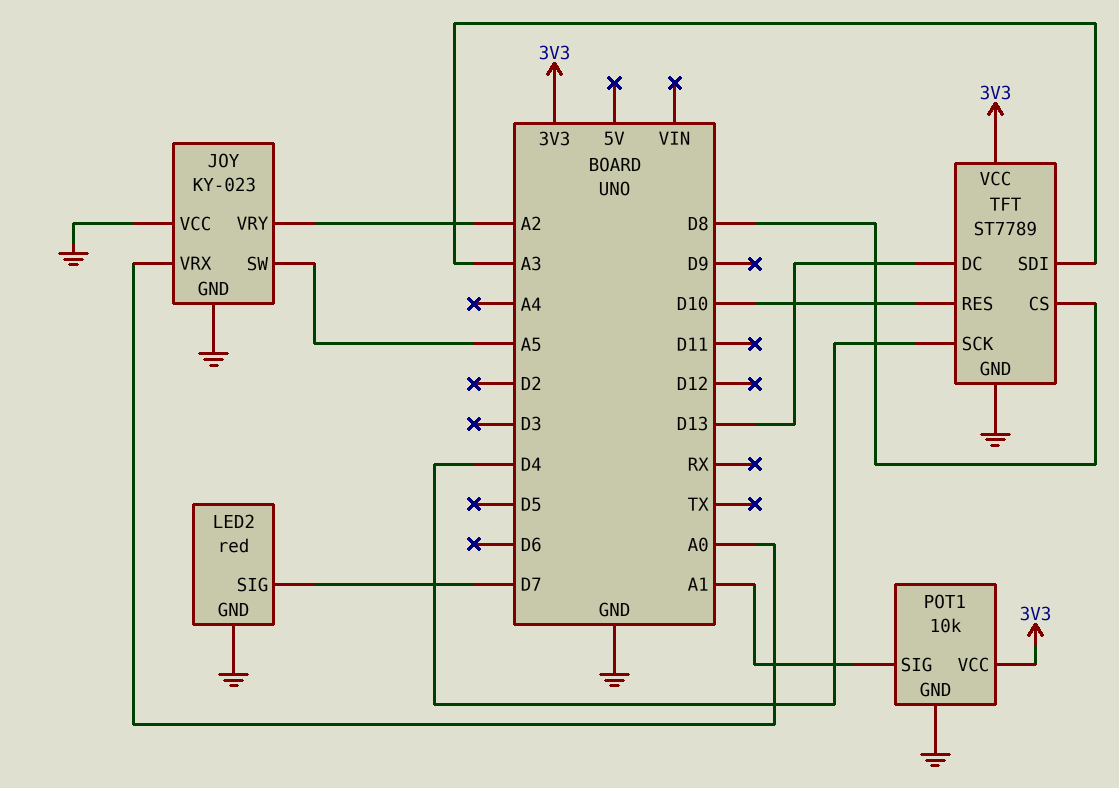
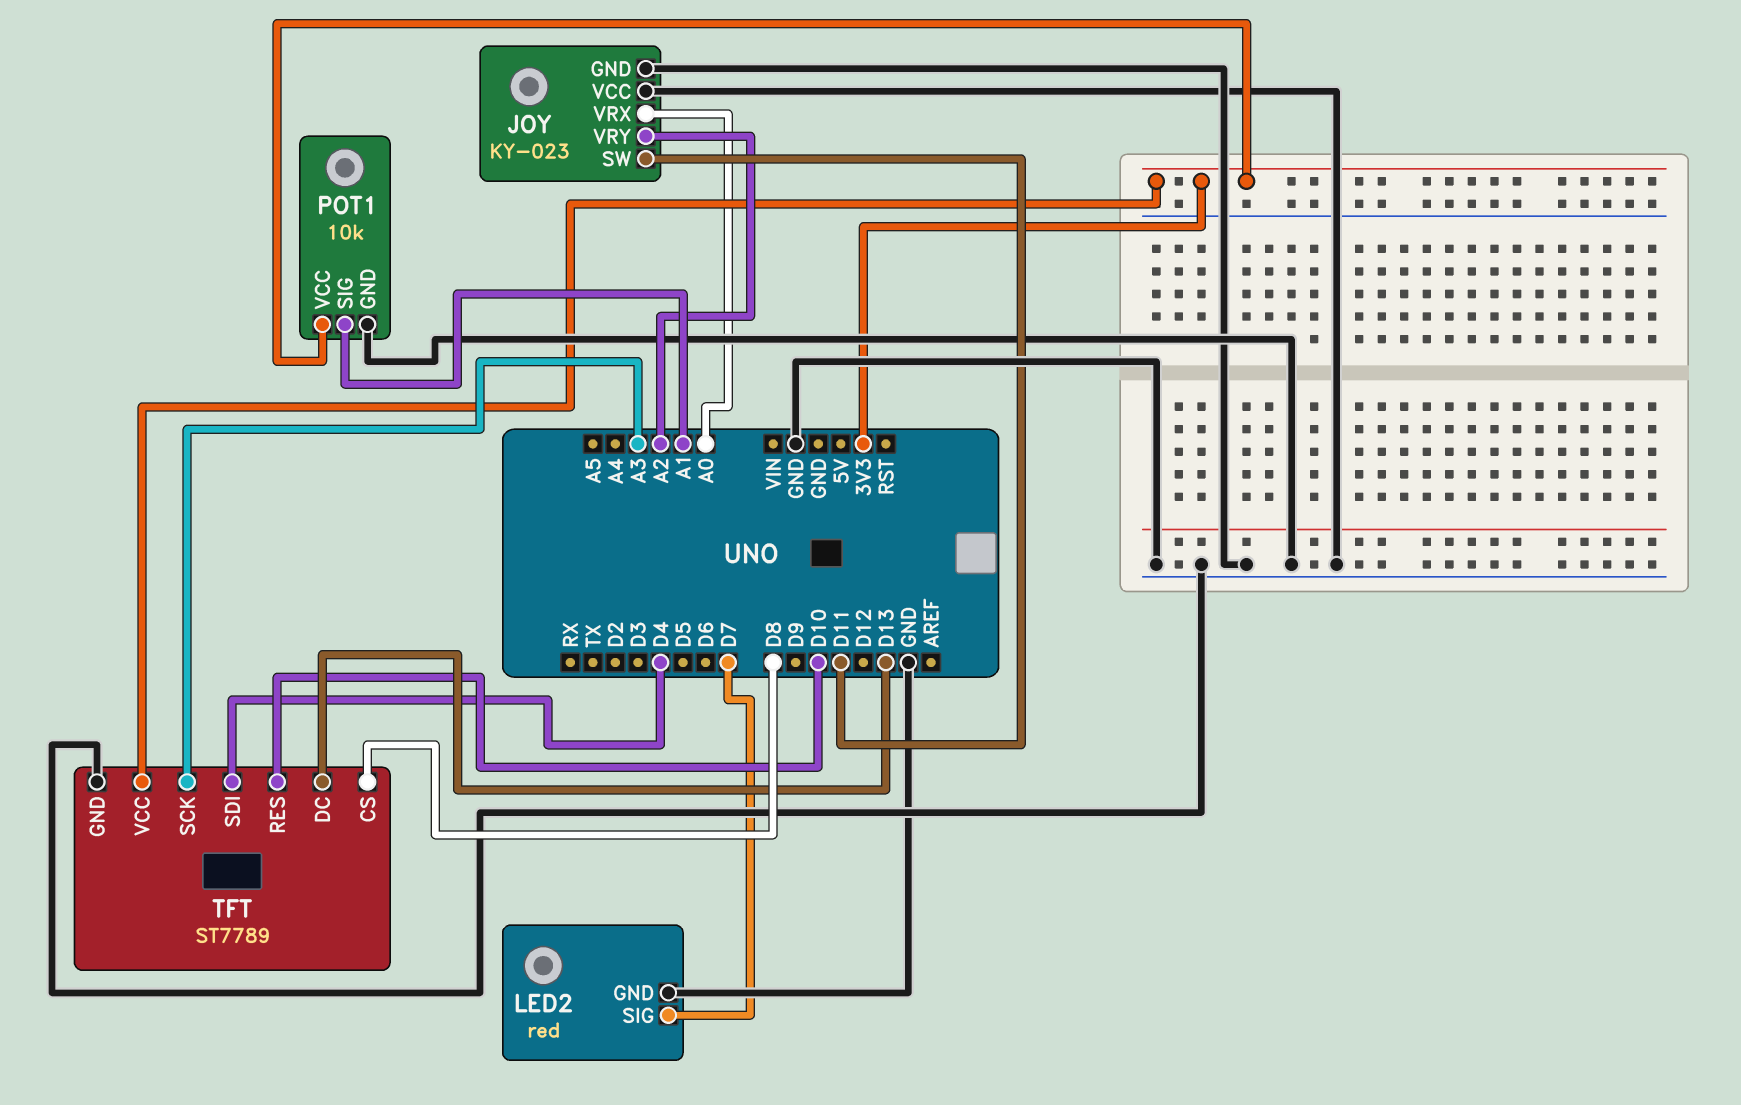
JOY pin SW: A5 -> D11
TFT pin SCK: D4 -> A3
TFT pin SDI: A3 -> D4

